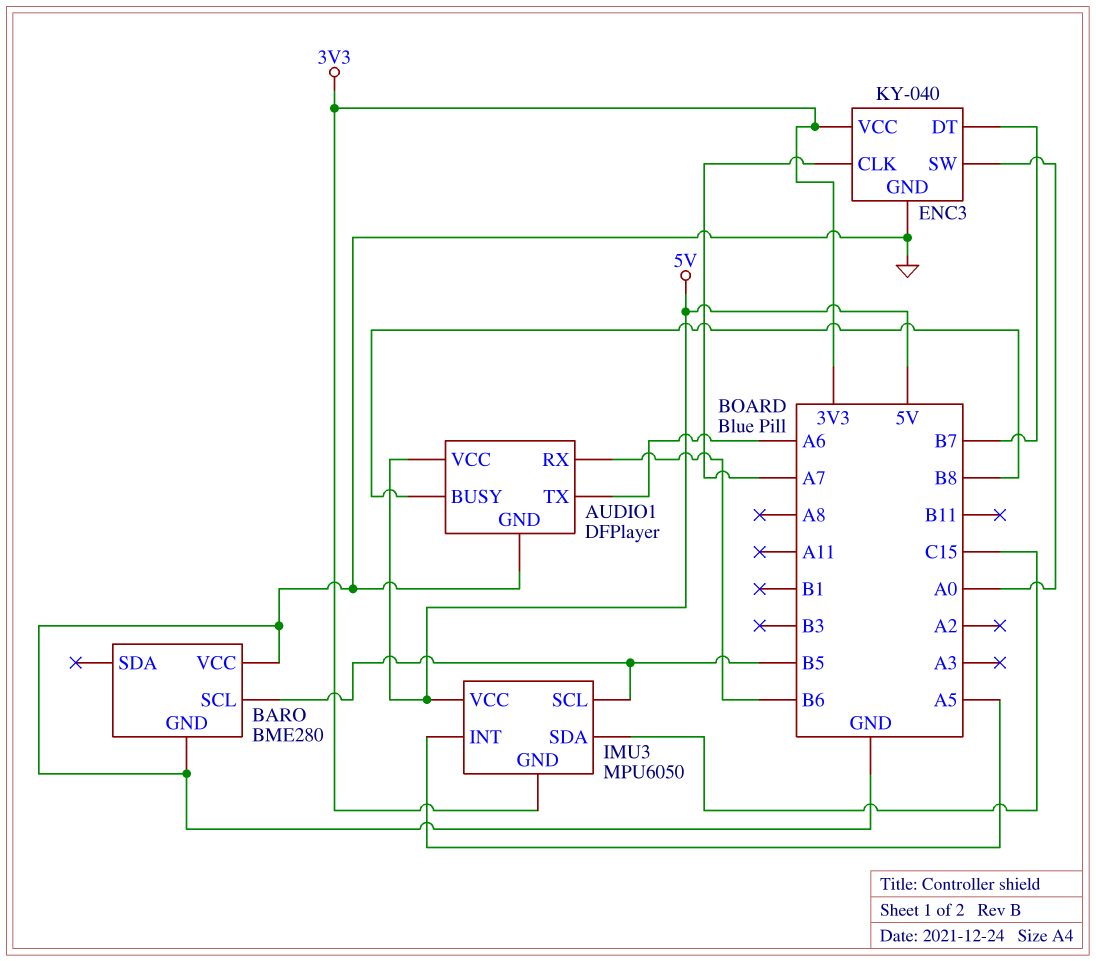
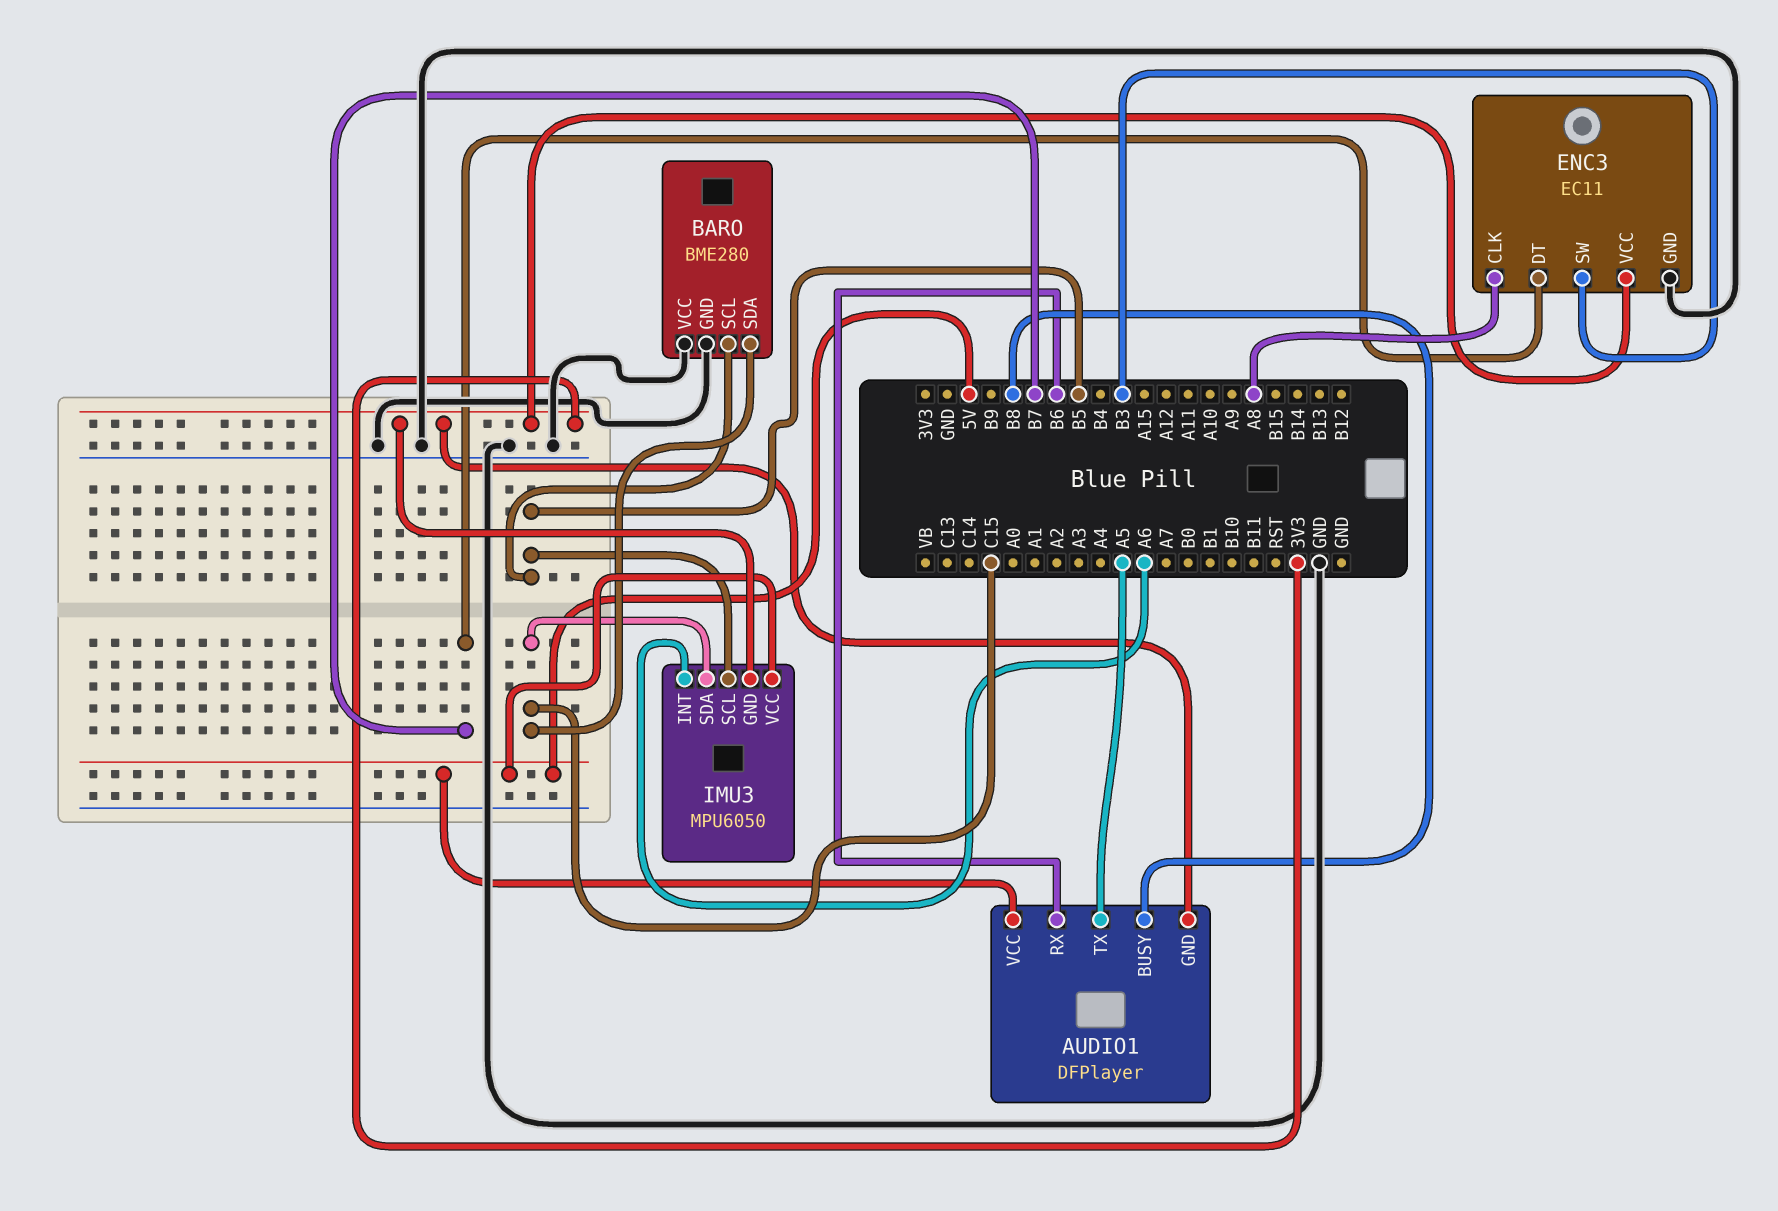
AUDIO1 pin GND: GND -> 3V3
AUDIO1 pin TX: A6 -> A5
BARO pin SDA: none -> C15
ENC3: KY-040 -> EC11
ENC3 pin CLK: A7 -> A8
ENC3 pin SW: A0 -> B3
IMU3 pin INT: A5 -> A6

